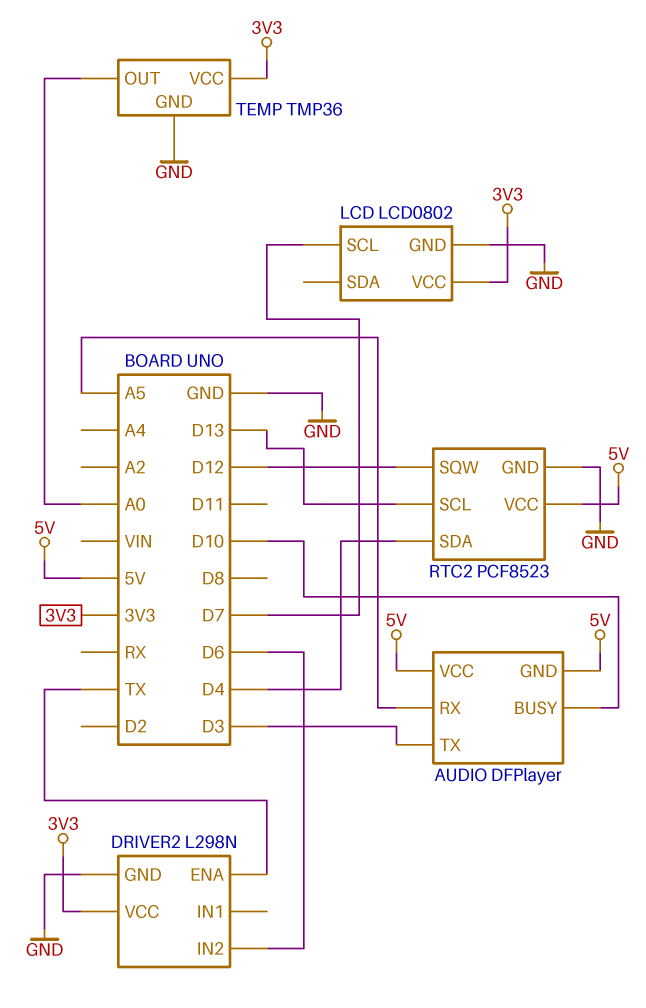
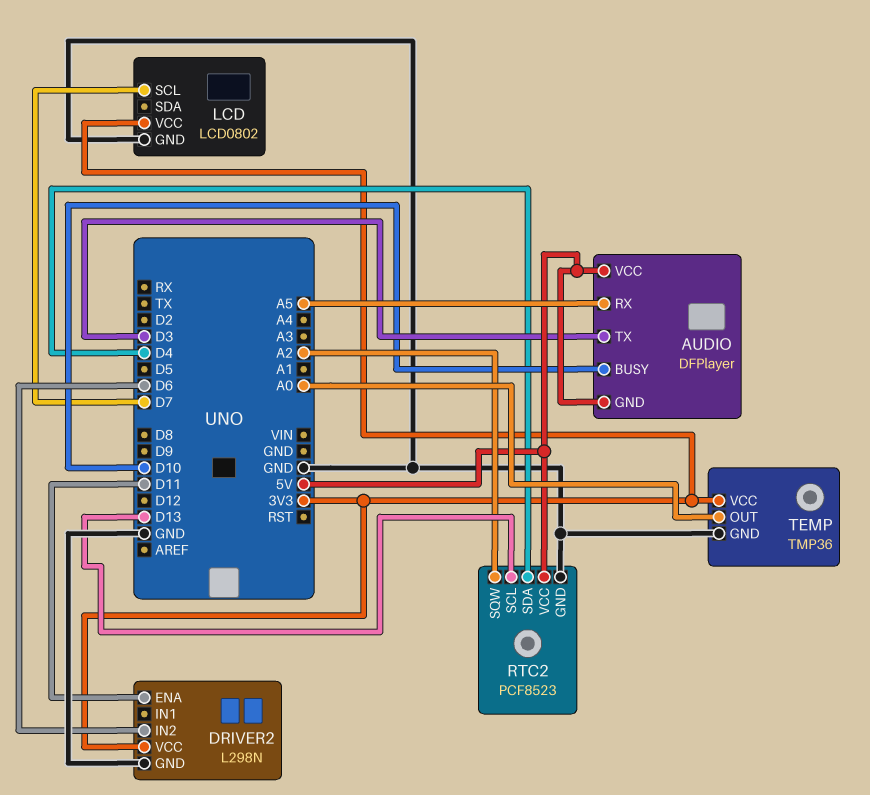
DRIVER2 pin ENA: TX -> D11
RTC2 pin SQW: D12 -> A2

